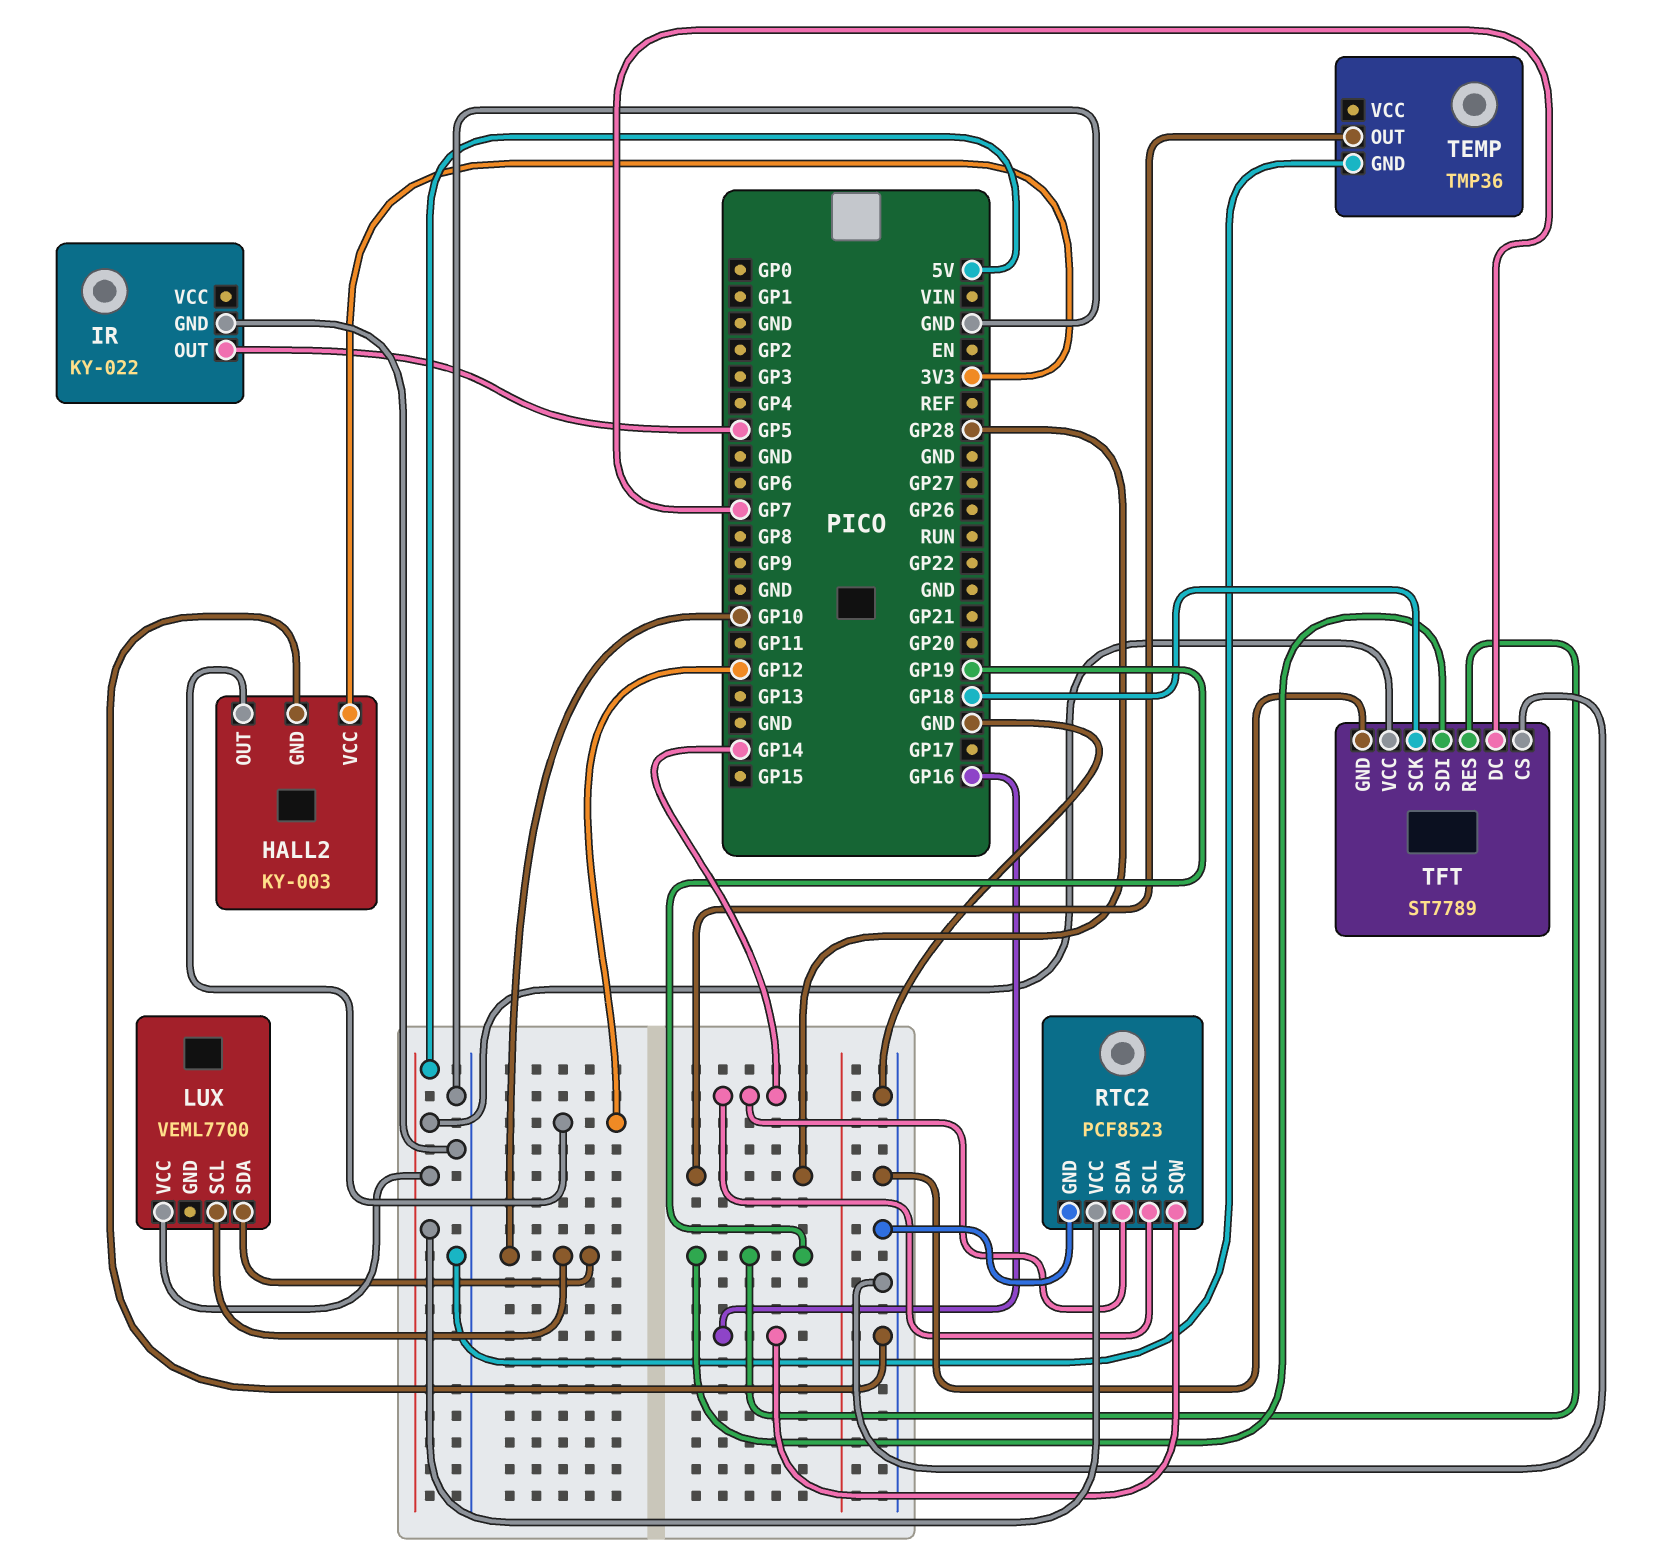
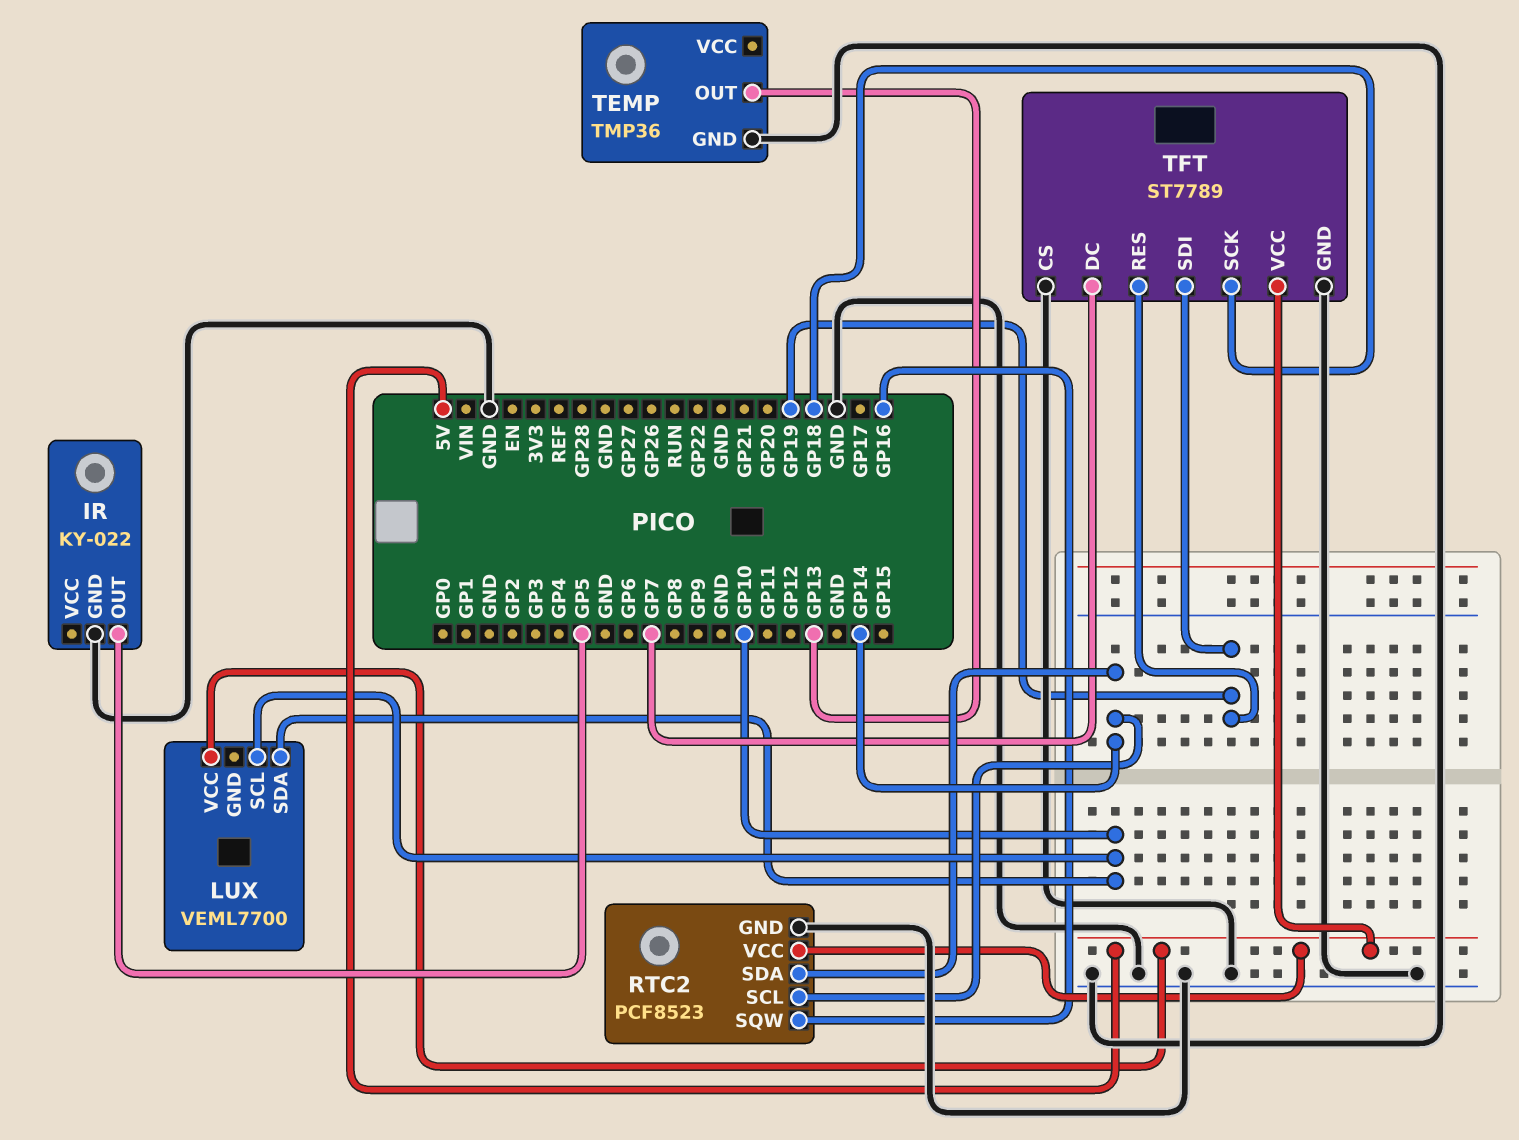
HALL2: KY-003 -> none
HALL2 pin GND: GND -> none
HALL2 pin OUT: GP12 -> none
HALL2 pin VCC: 3V3 -> none
TEMP pin OUT: GP28 -> GP13

